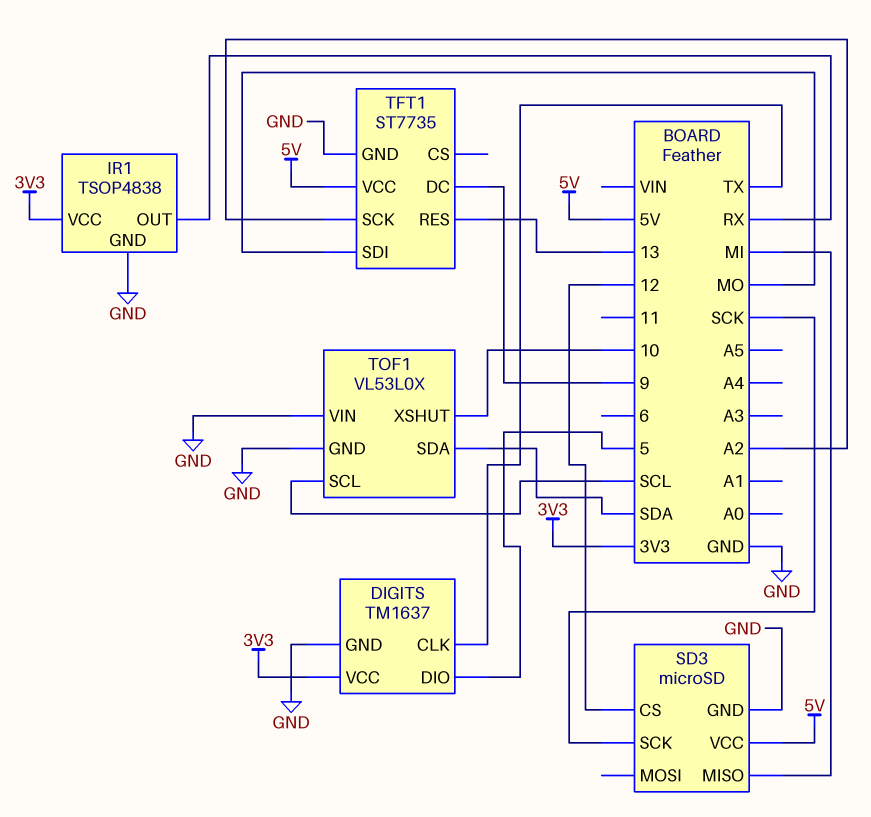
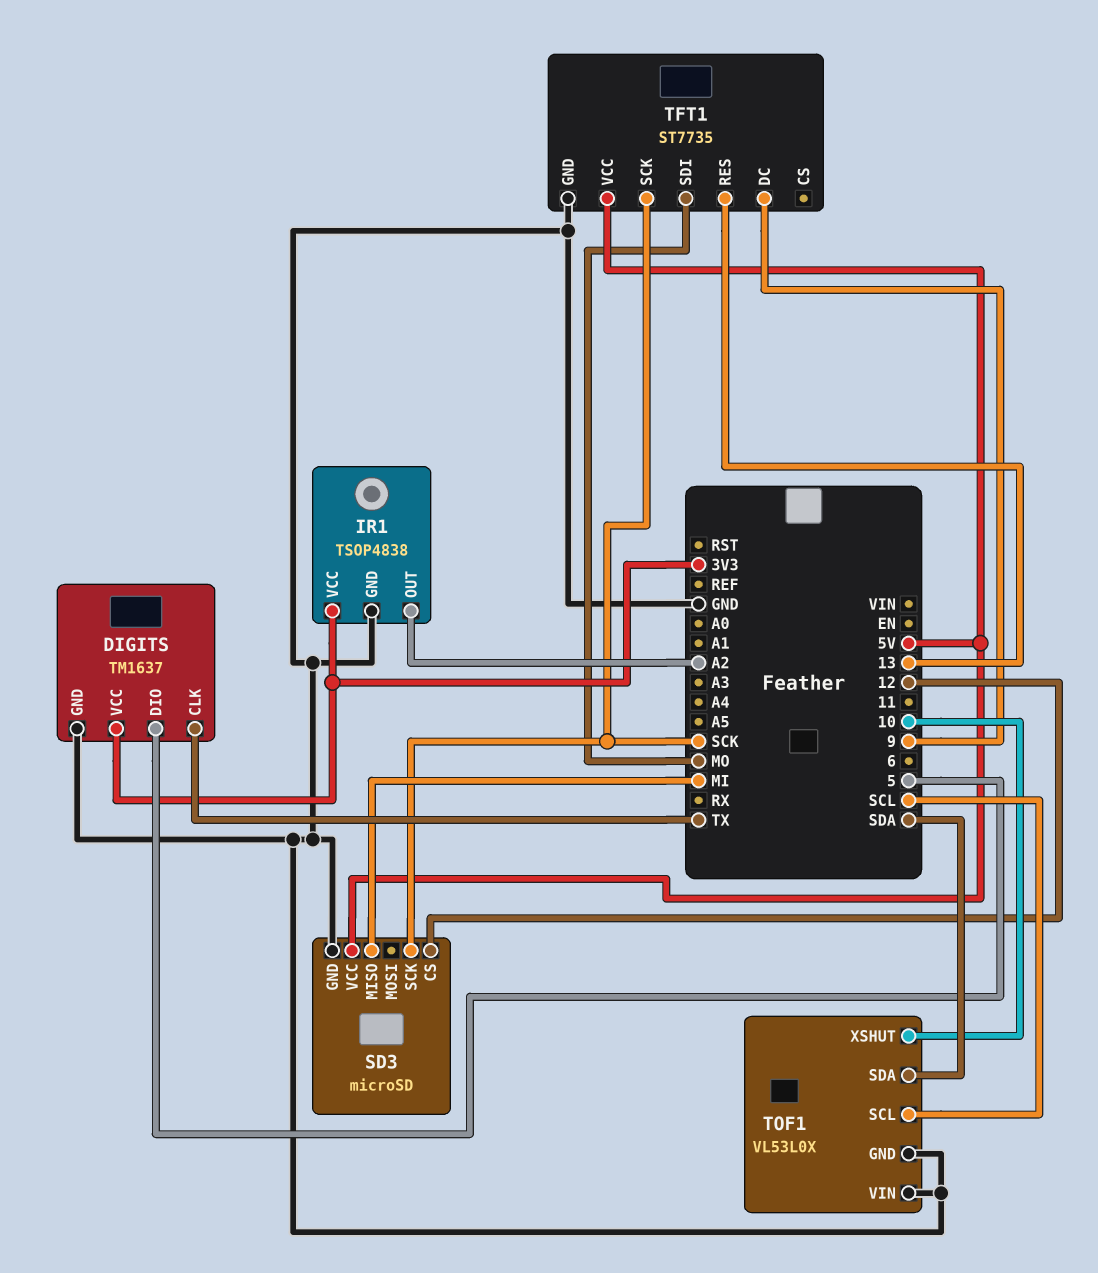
IR1 pin OUT: RX -> A2
TFT1 pin SCK: A2 -> SCK

